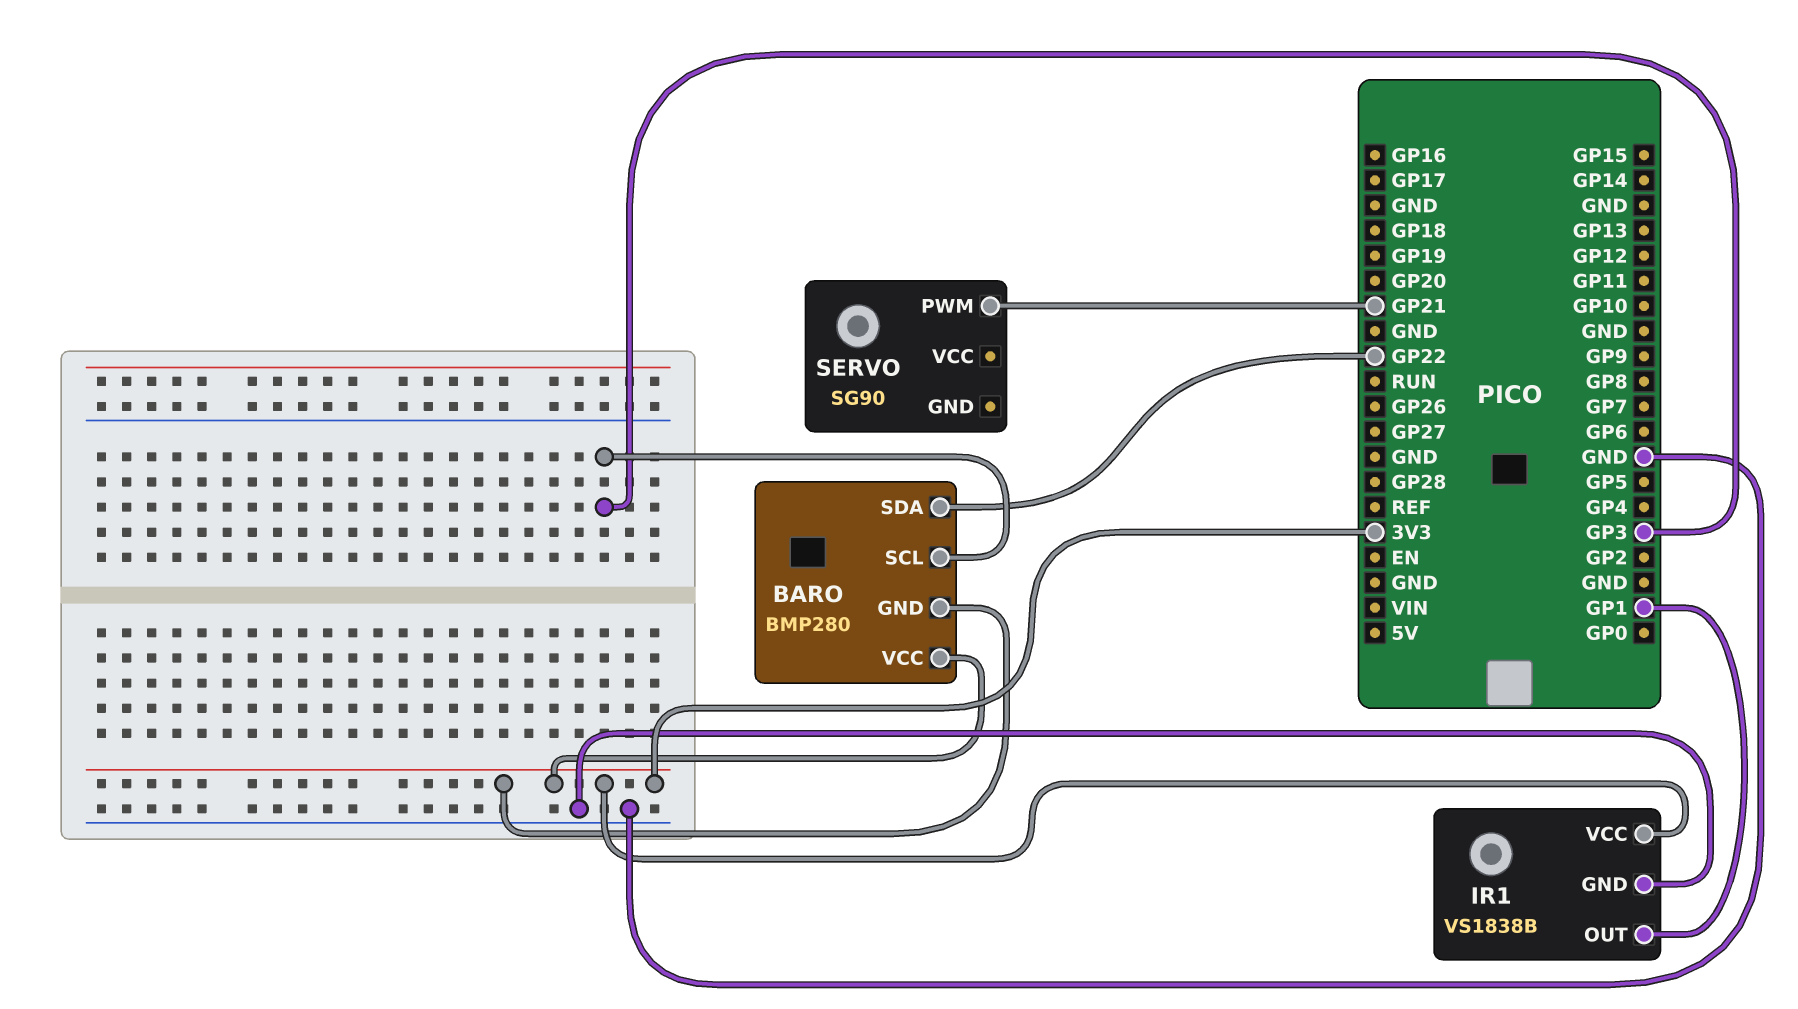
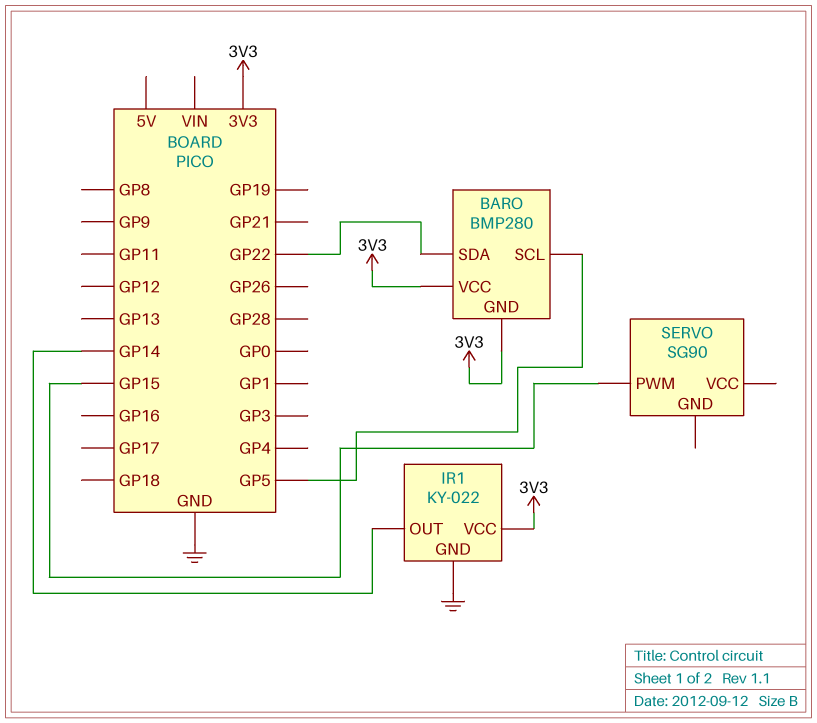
BARO pin SCL: GP3 -> GP5
IR1: VS1838B -> KY-022
IR1 pin OUT: GP1 -> GP14
SERVO pin PWM: GP21 -> GP15

